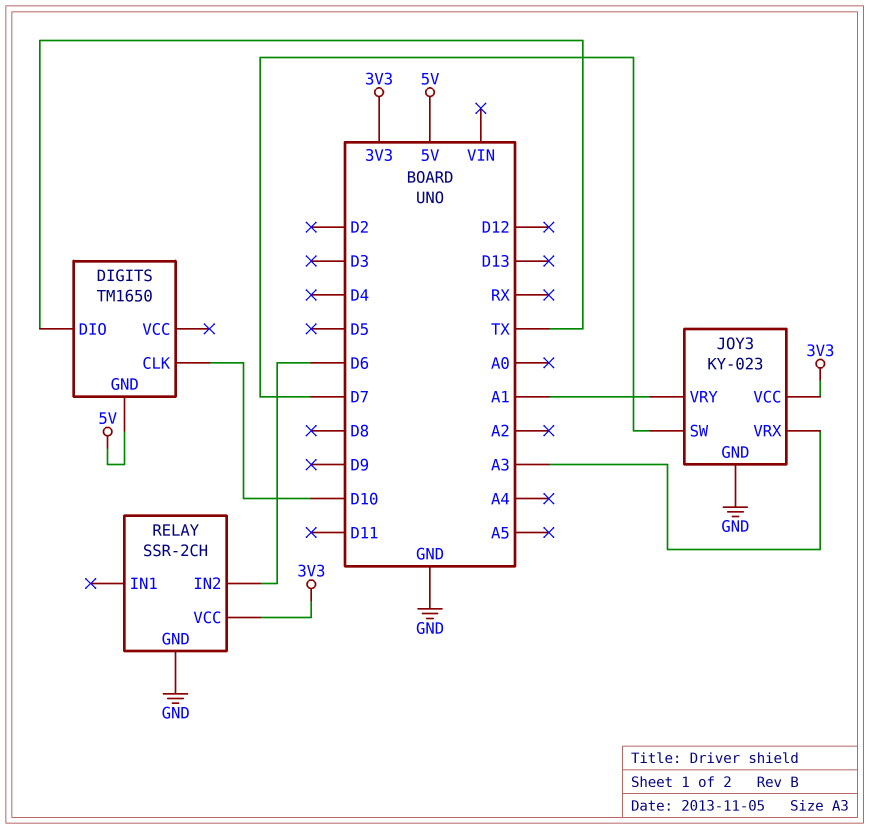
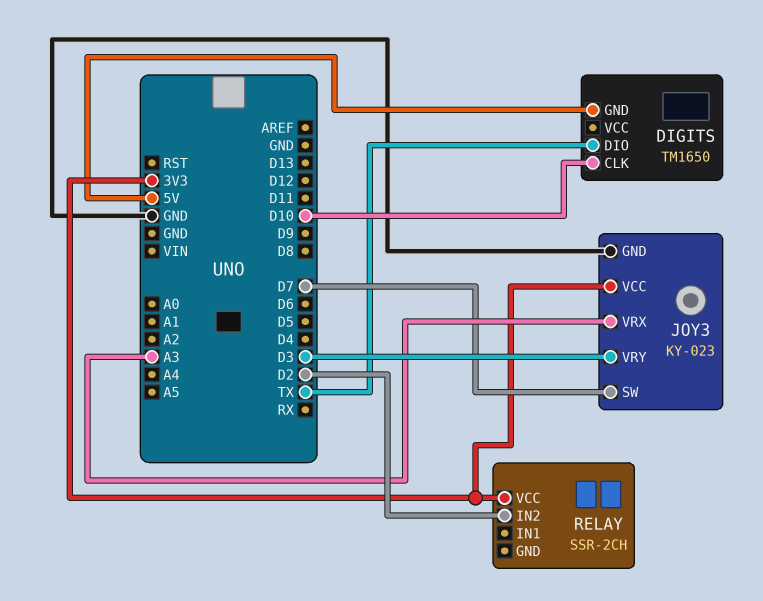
JOY3 pin VRY: A1 -> D3
RELAY pin GND: GND -> none
RELAY pin IN2: D6 -> D2

